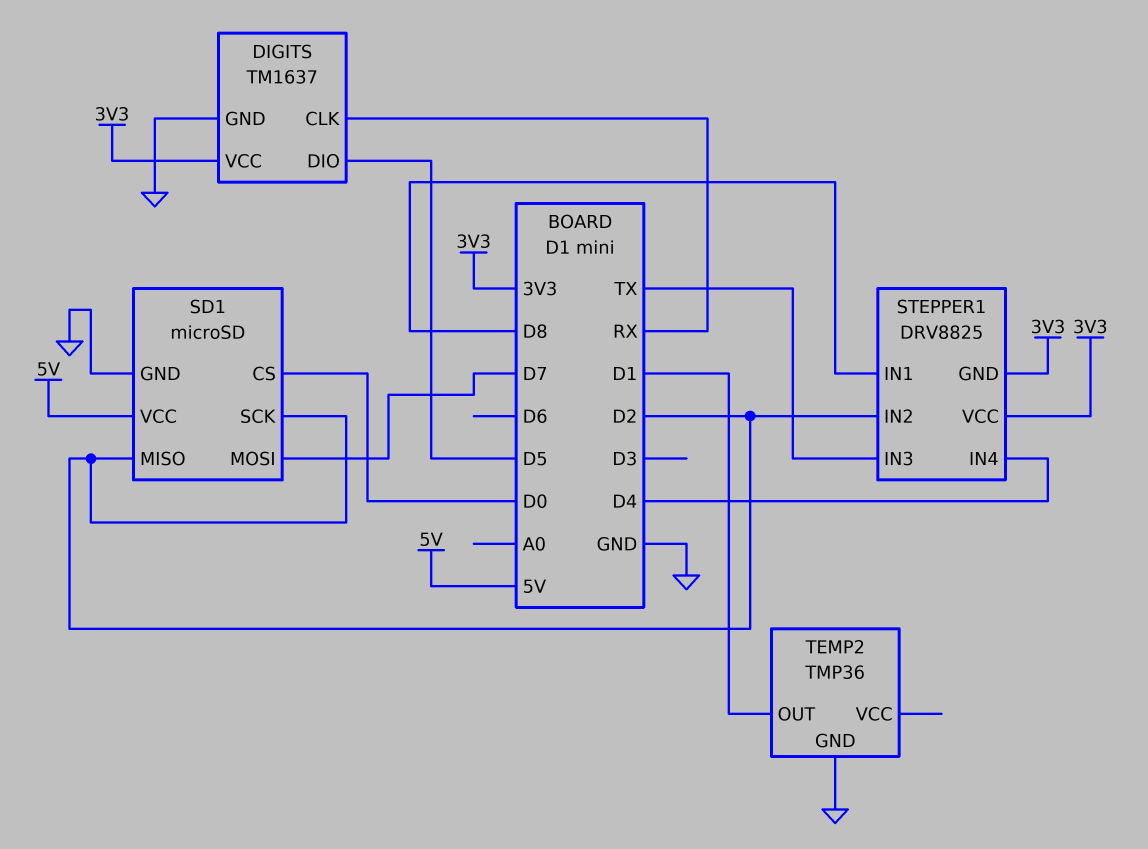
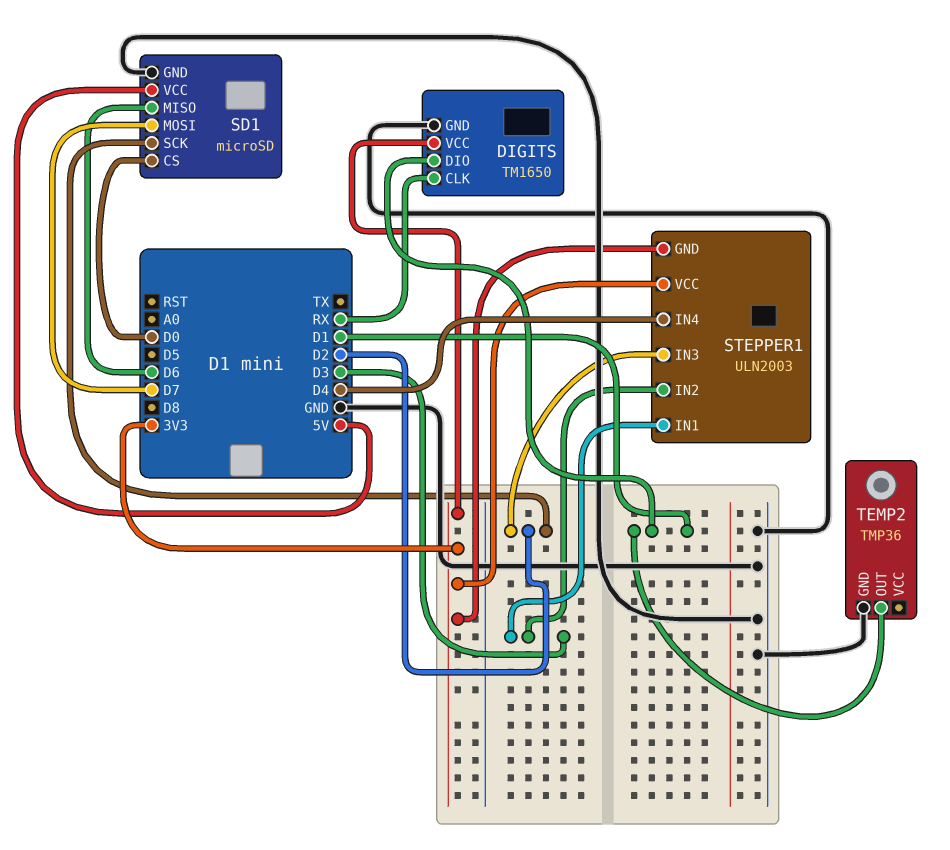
DIGITS: TM1637 -> TM1650
DIGITS pin DIO: D5 -> D1
SD1 pin MISO: D2 -> D6
STEPPER1: DRV8825 -> ULN2003
STEPPER1 pin IN1: D8 -> D3
STEPPER1 pin IN2: D2 -> D3
STEPPER1 pin IN3: TX -> D2

